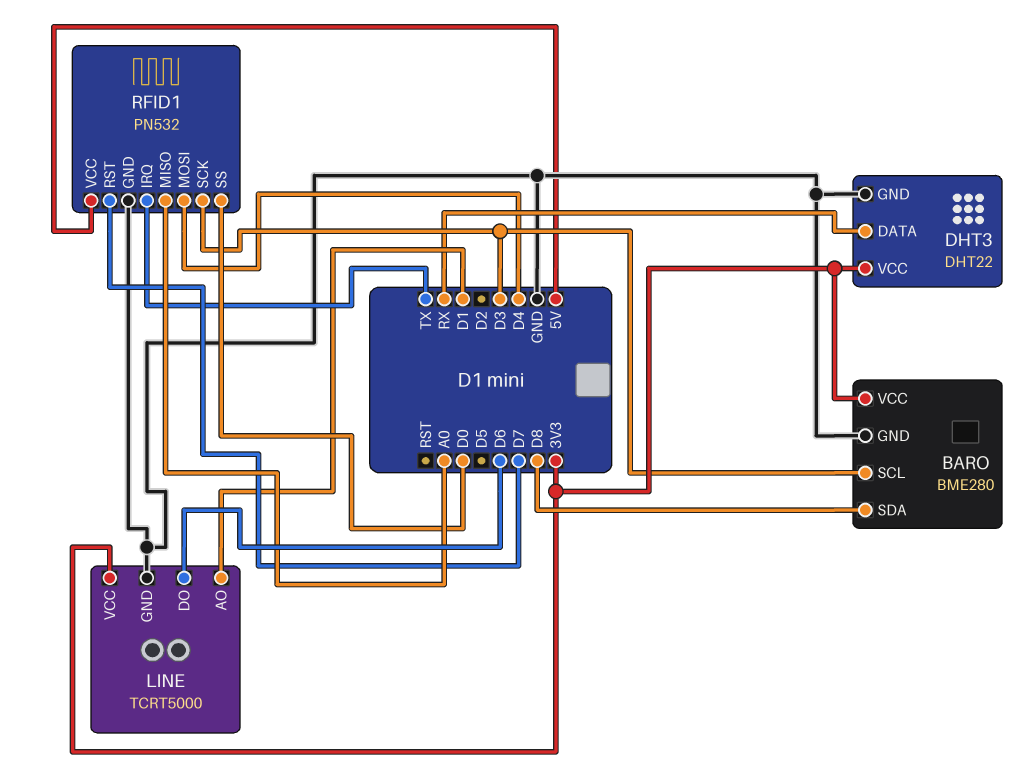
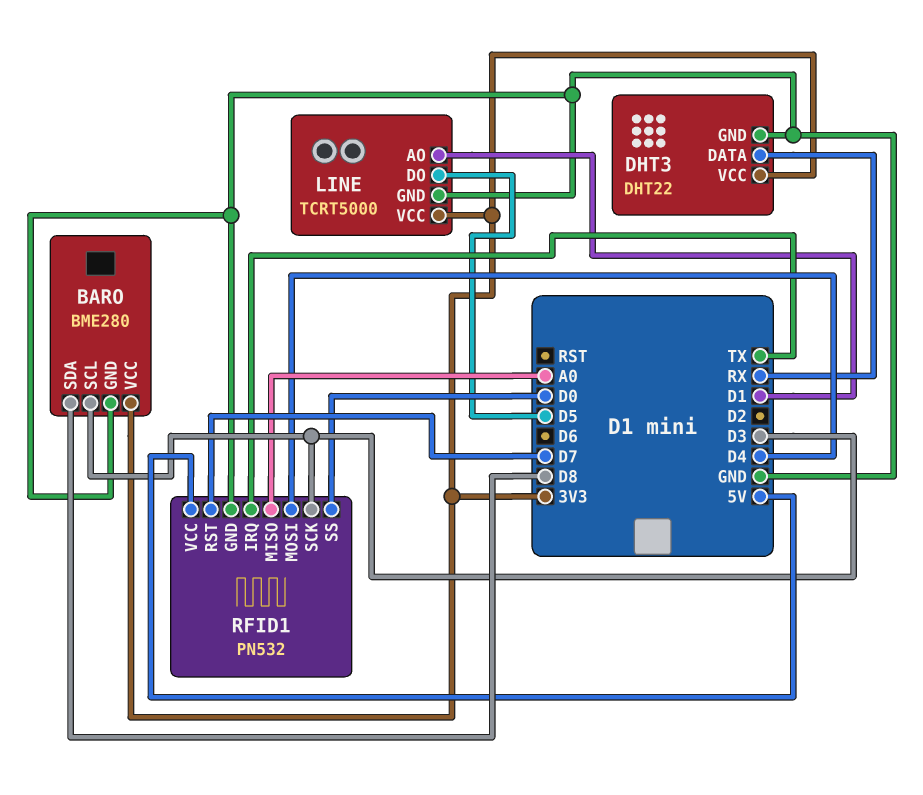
LINE pin DO: D6 -> D5

